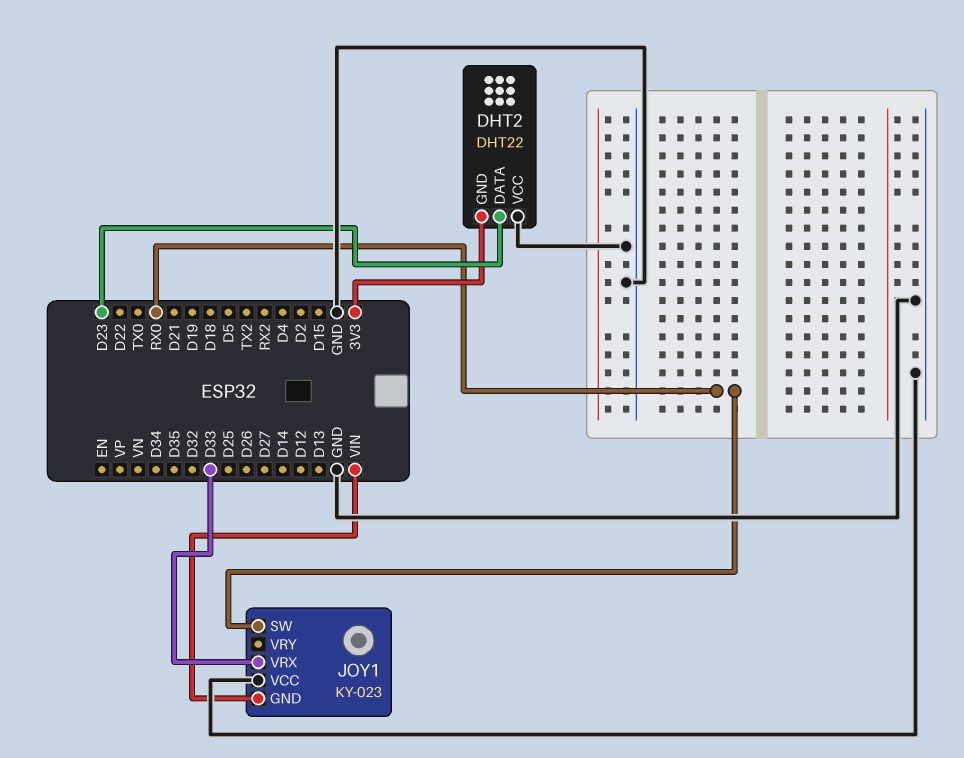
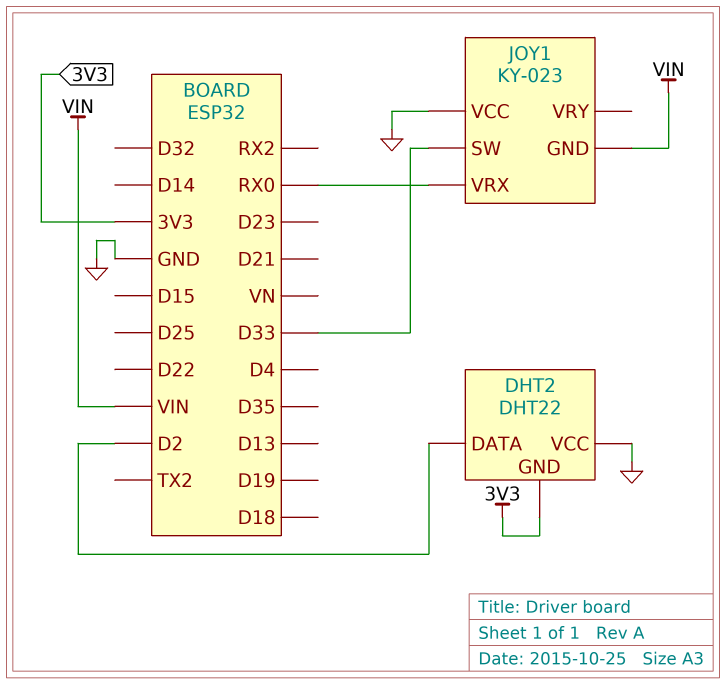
DHT2 pin DATA: D23 -> D2
JOY1 pin SW: RX0 -> D33
JOY1 pin VRX: D33 -> RX0

